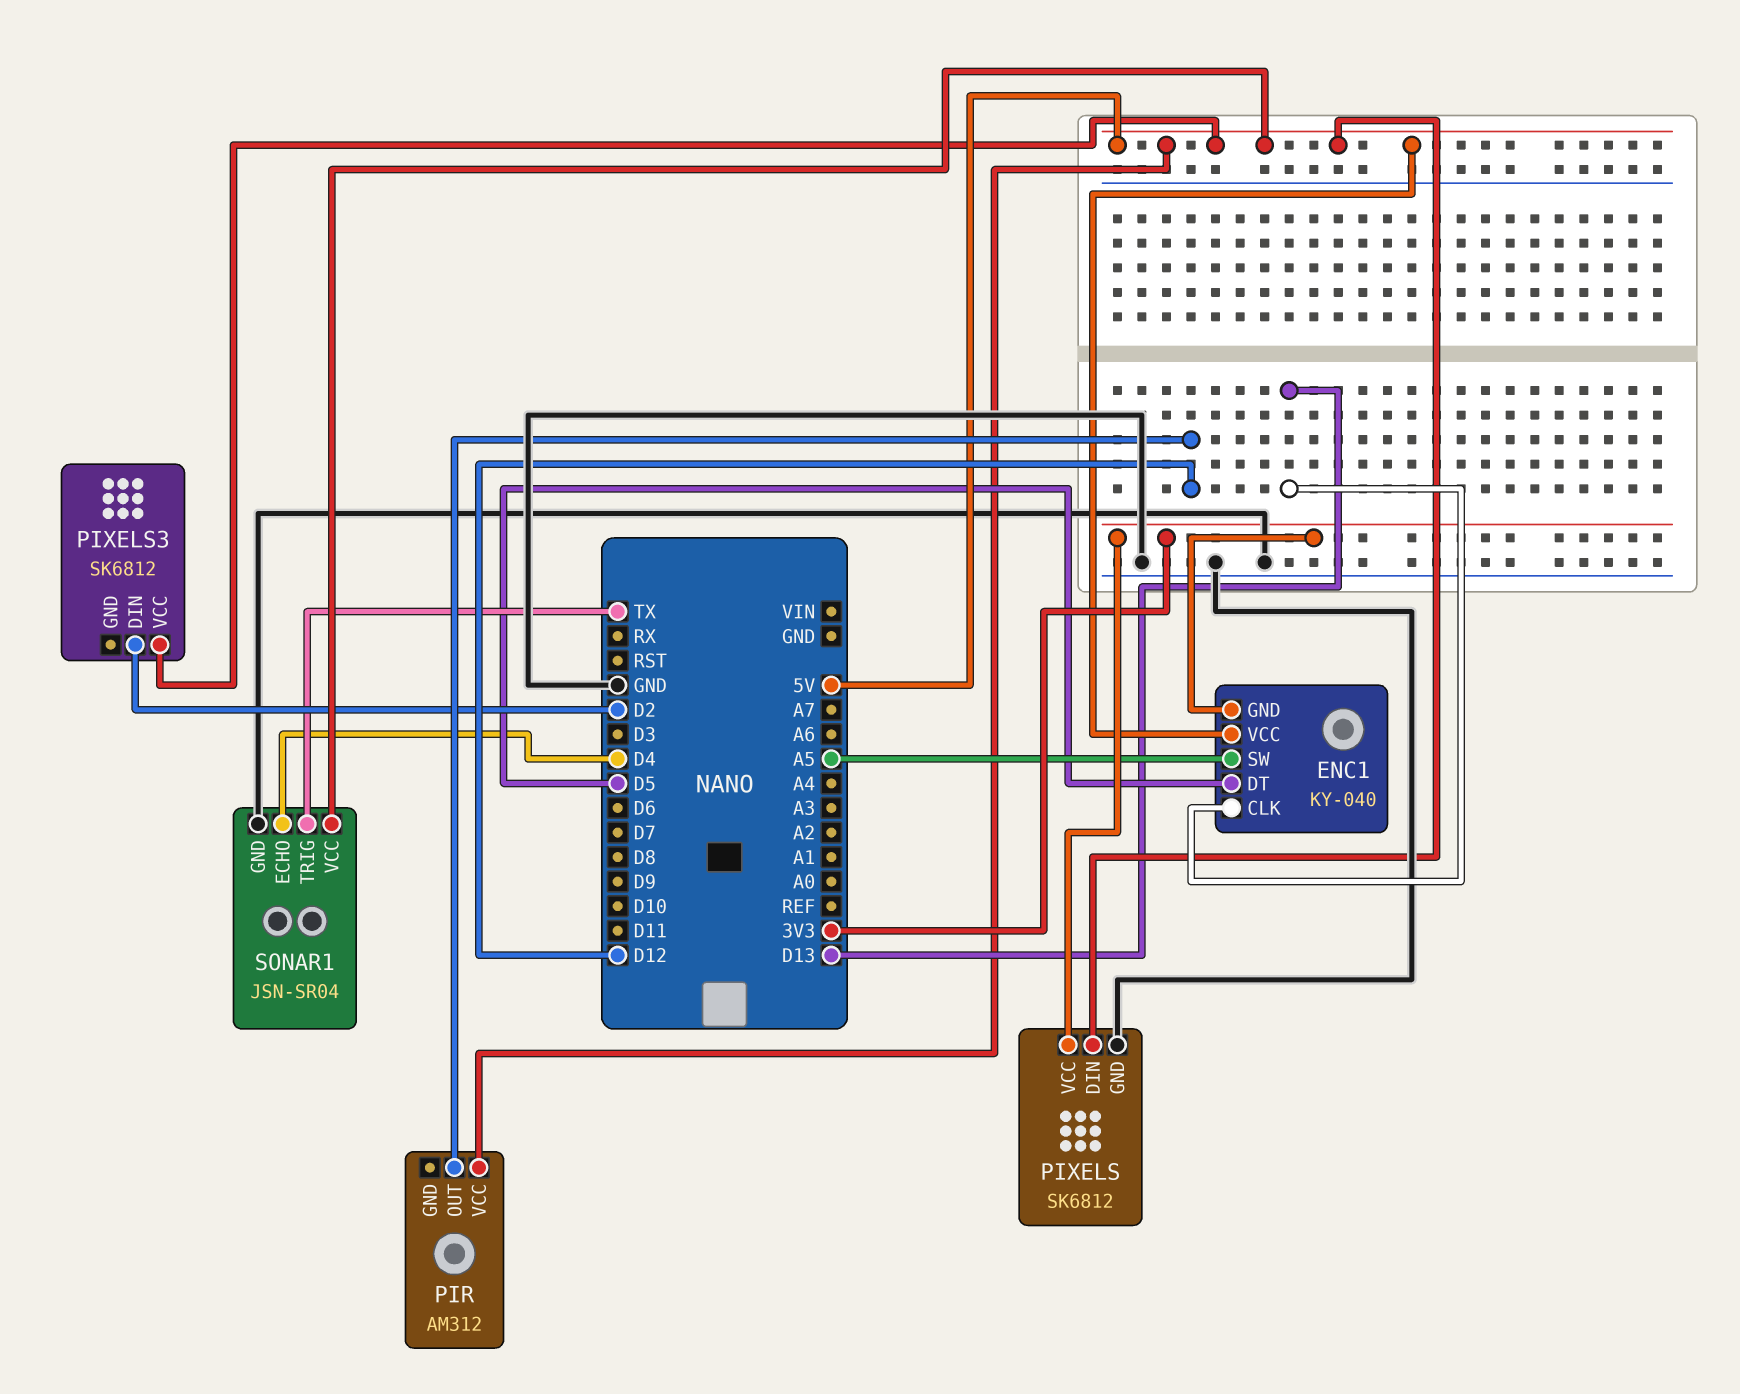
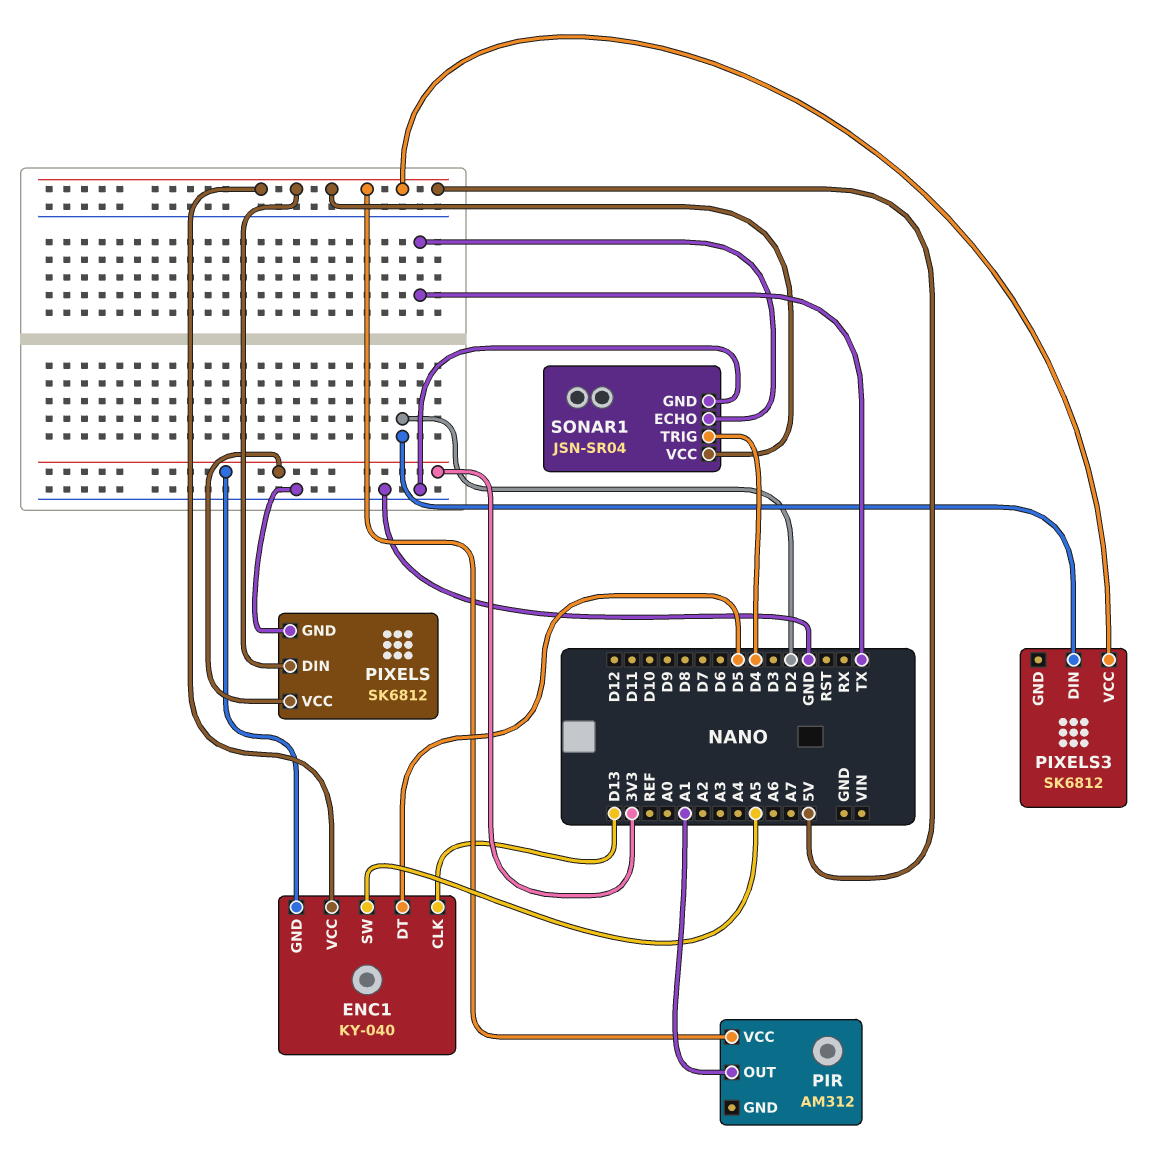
PIR pin OUT: D12 -> A1
SONAR1 pin ECHO: D4 -> TX
SONAR1 pin TRIG: TX -> D4

